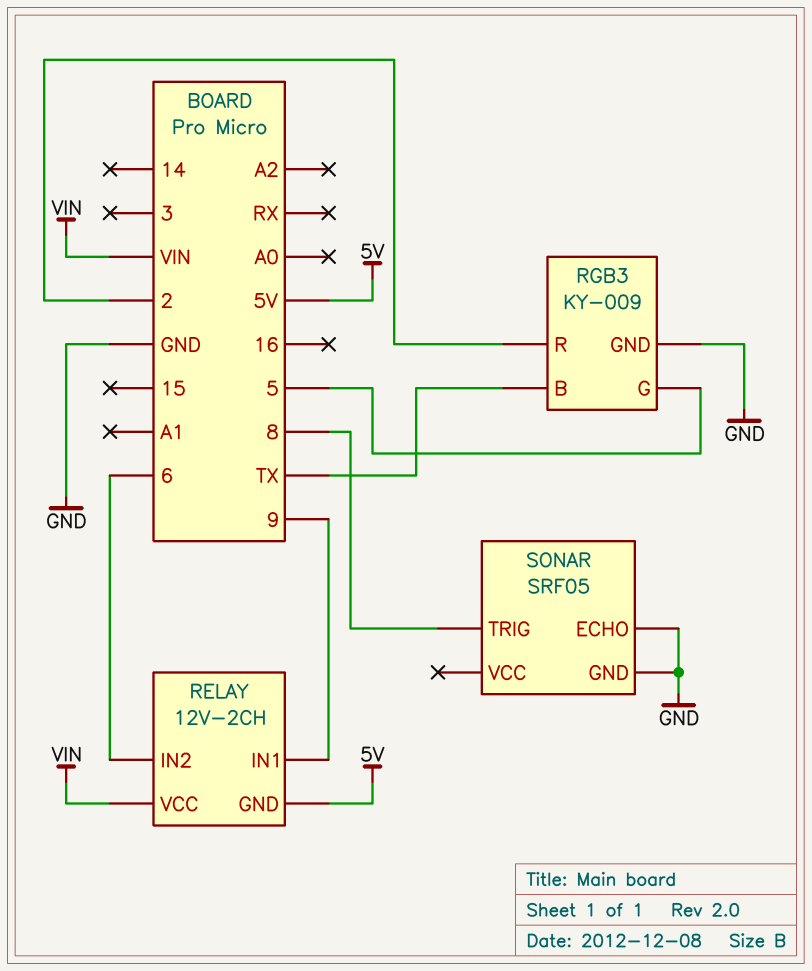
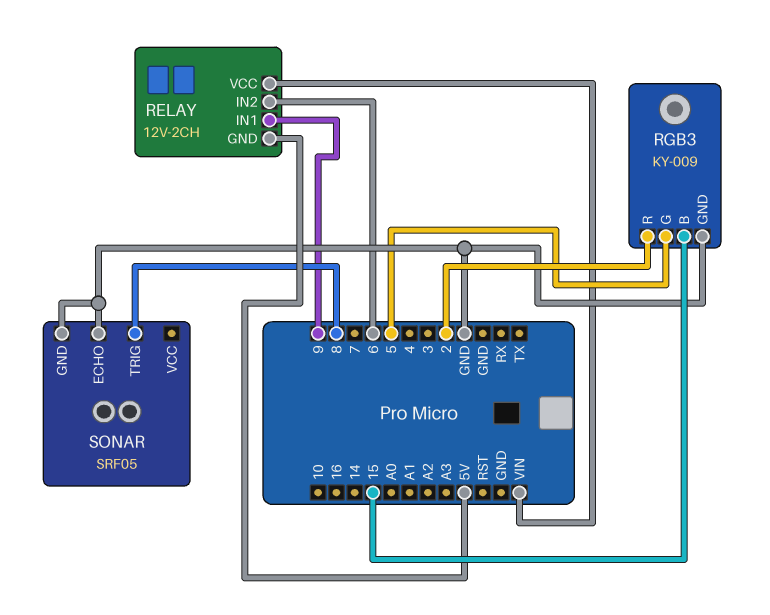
RGB3 pin B: TX -> 15

